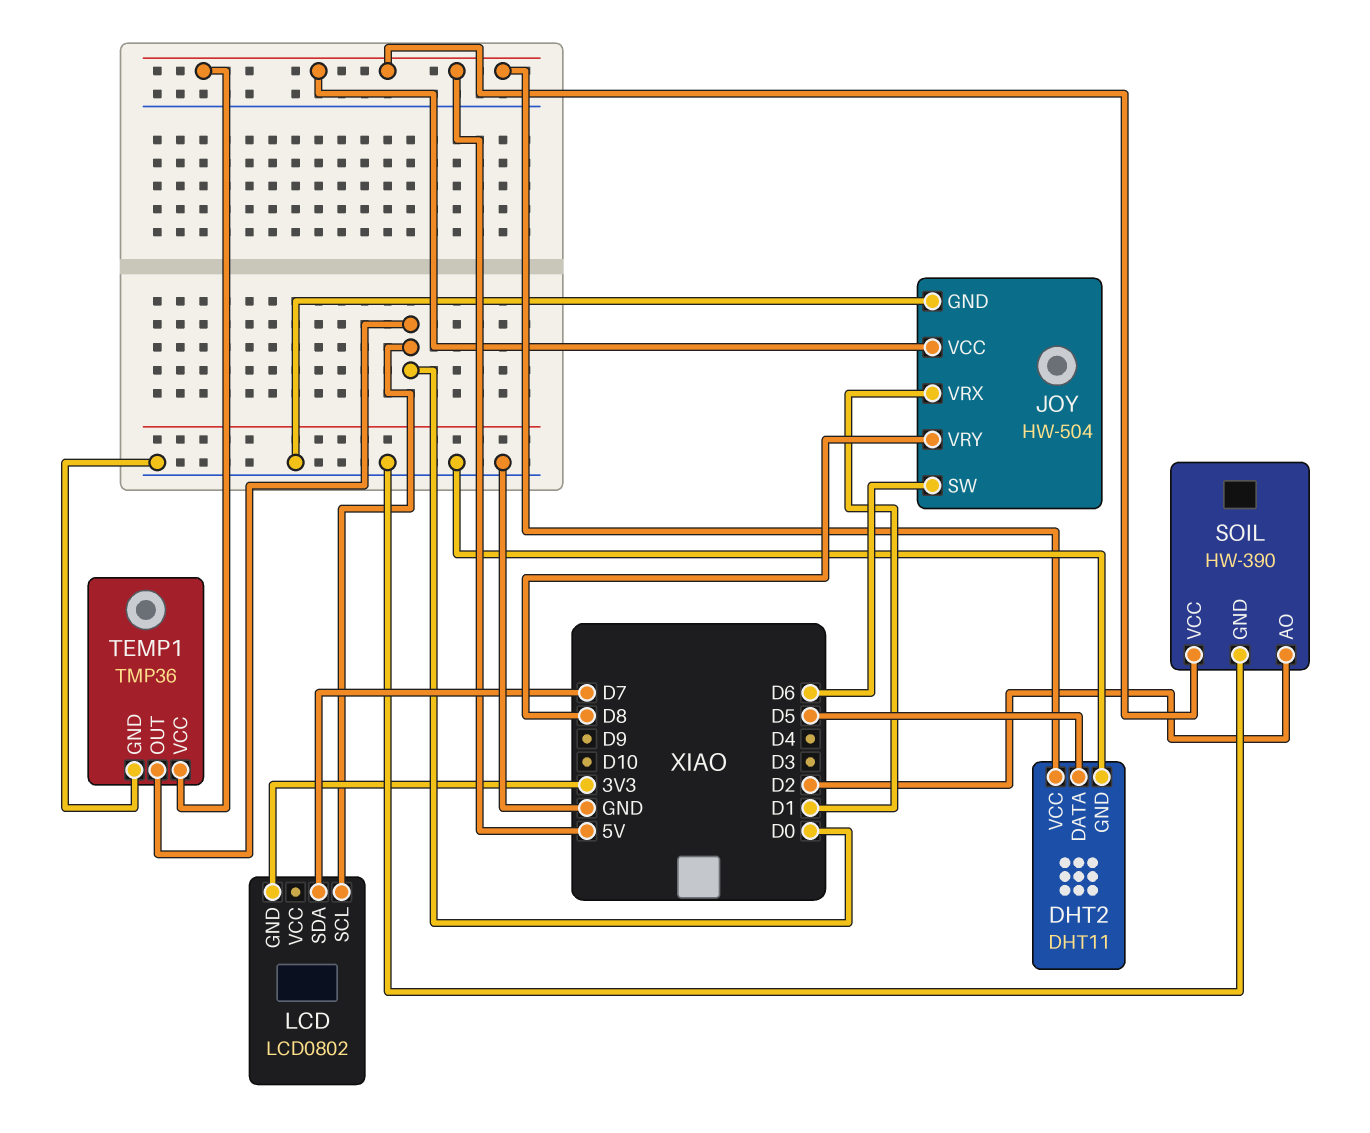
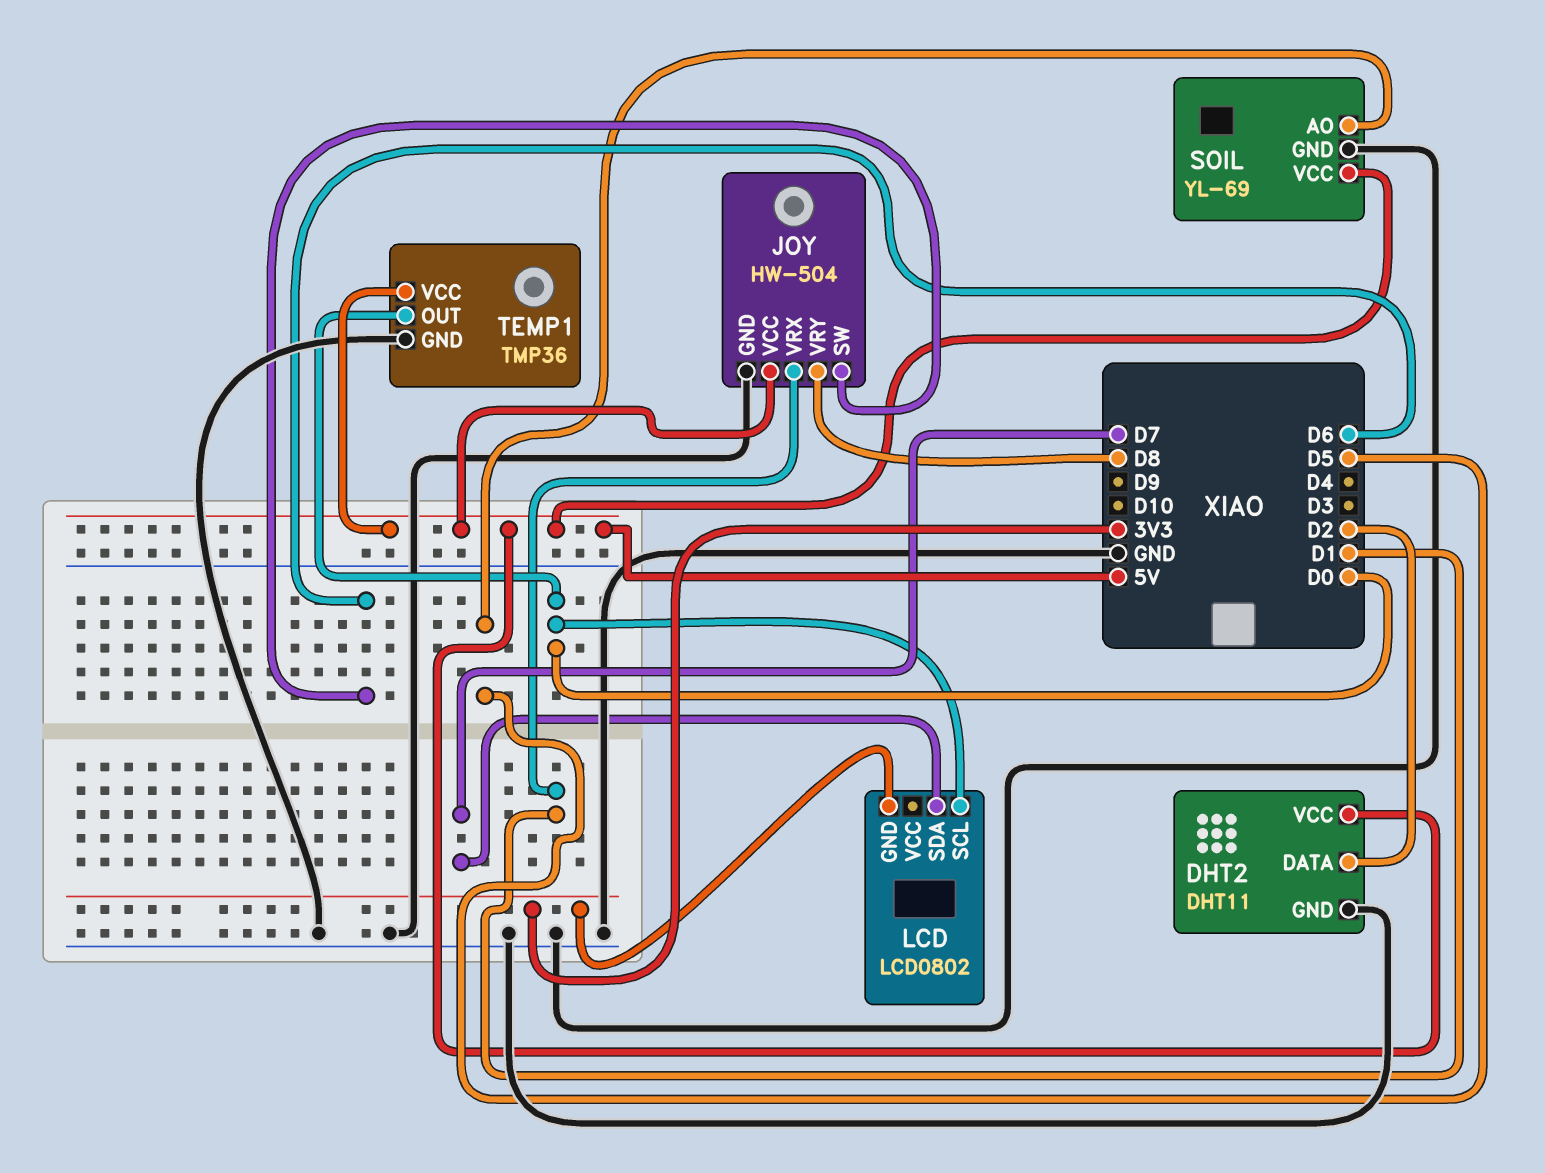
DHT2 pin DATA: D5 -> D2
SOIL: HW-390 -> YL-69
SOIL pin AO: D2 -> D5

